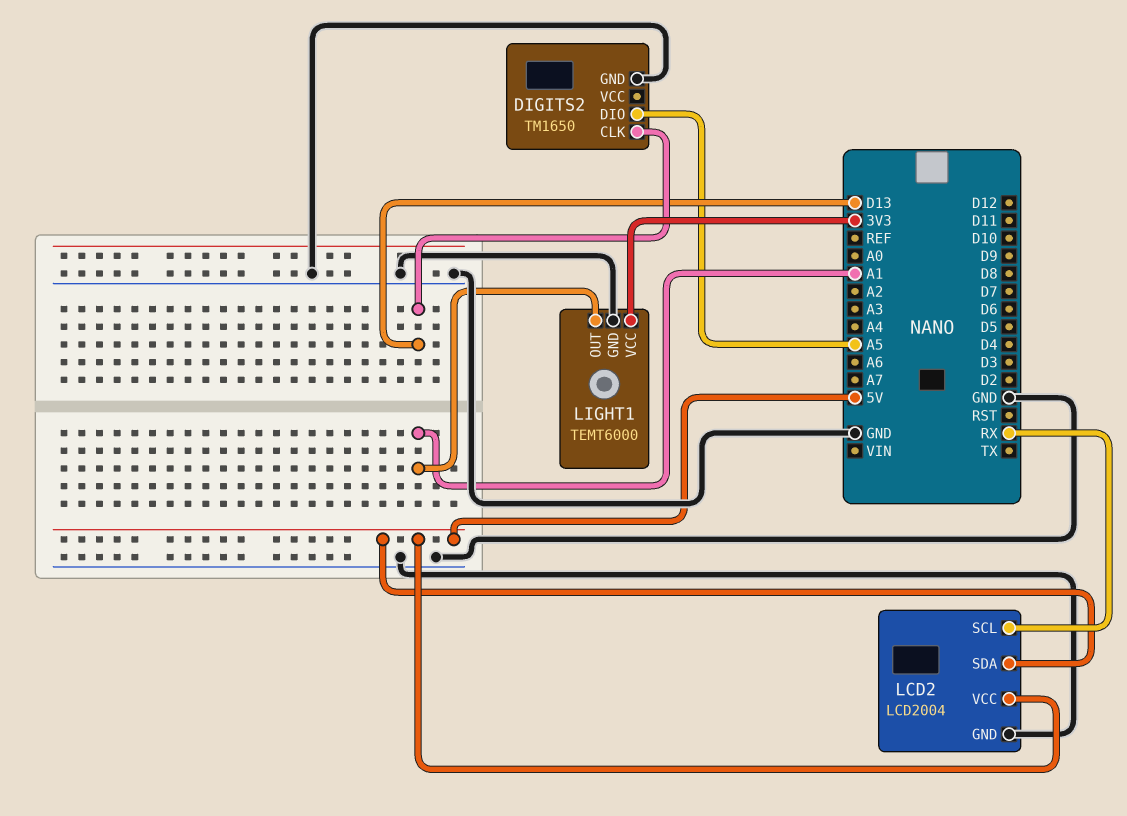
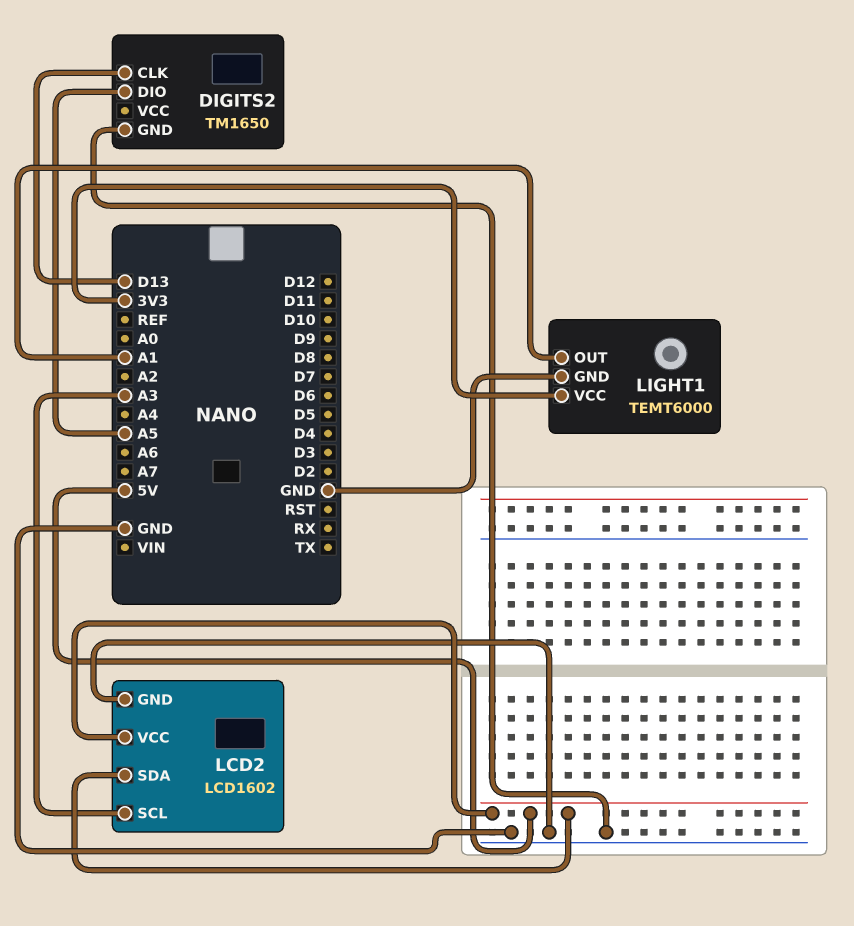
LCD2: LCD2004 -> LCD1602
LCD2 pin SCL: RX -> A3

